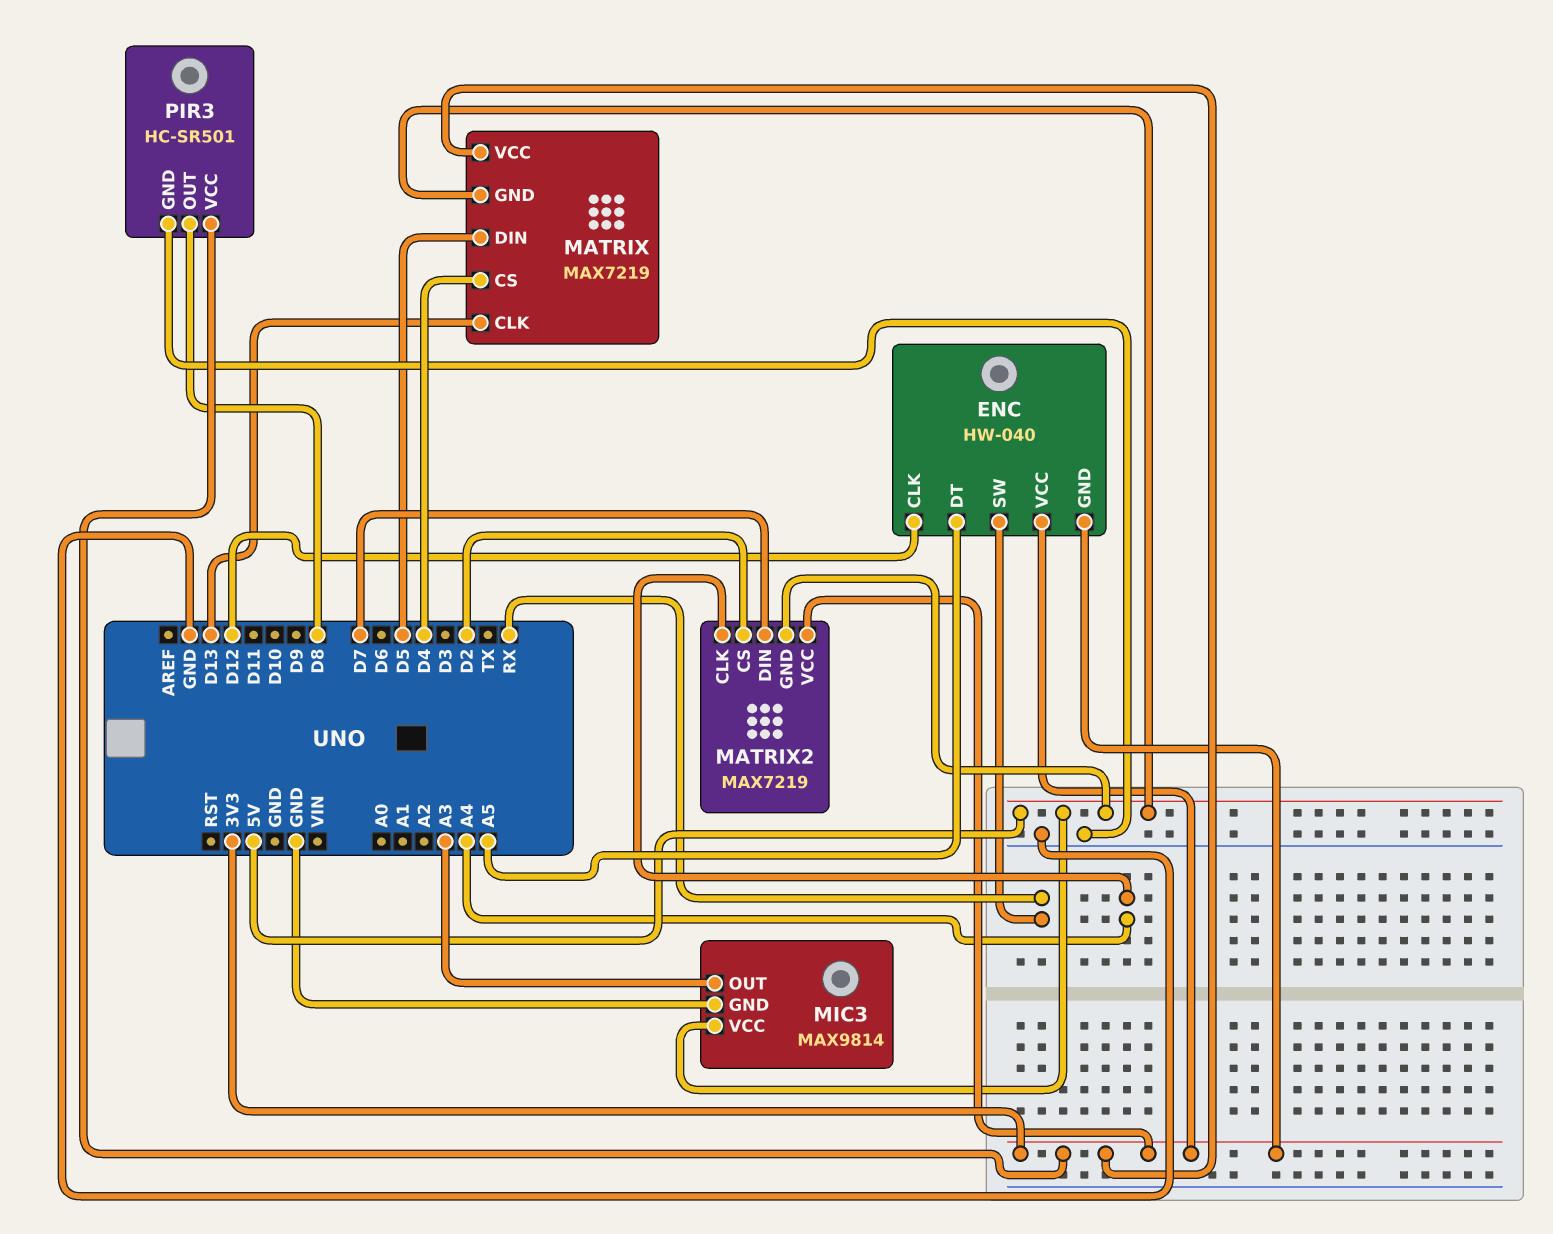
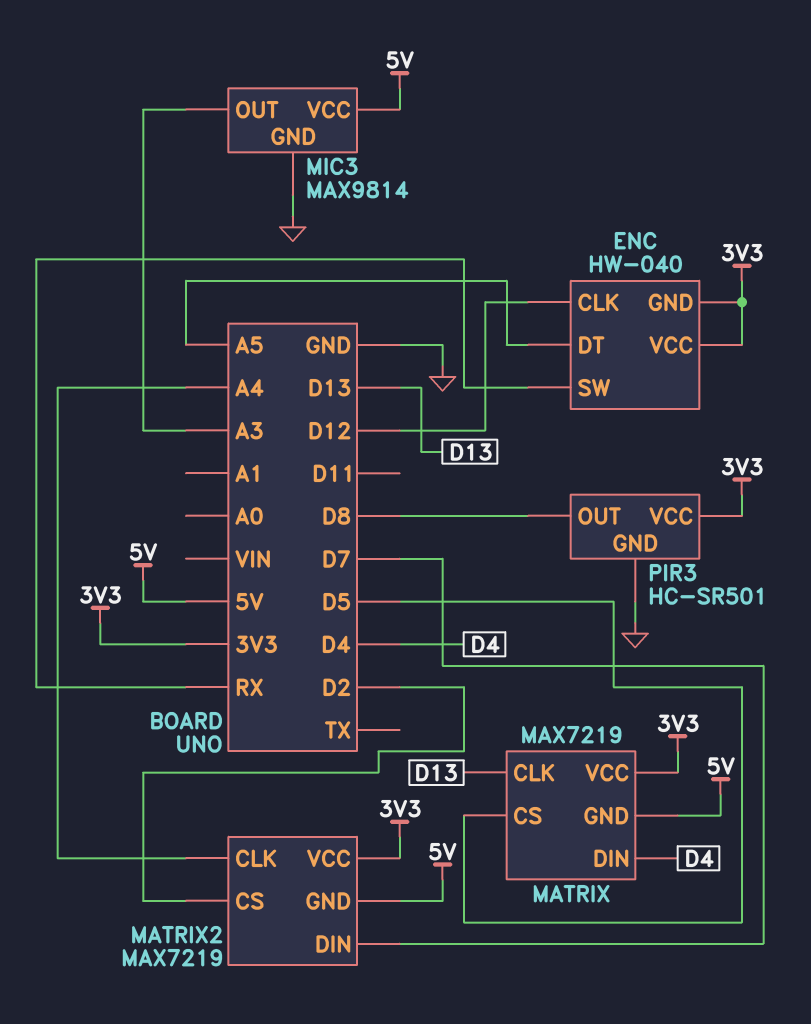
MATRIX pin CS: D4 -> D5
MATRIX pin DIN: D5 -> D4

